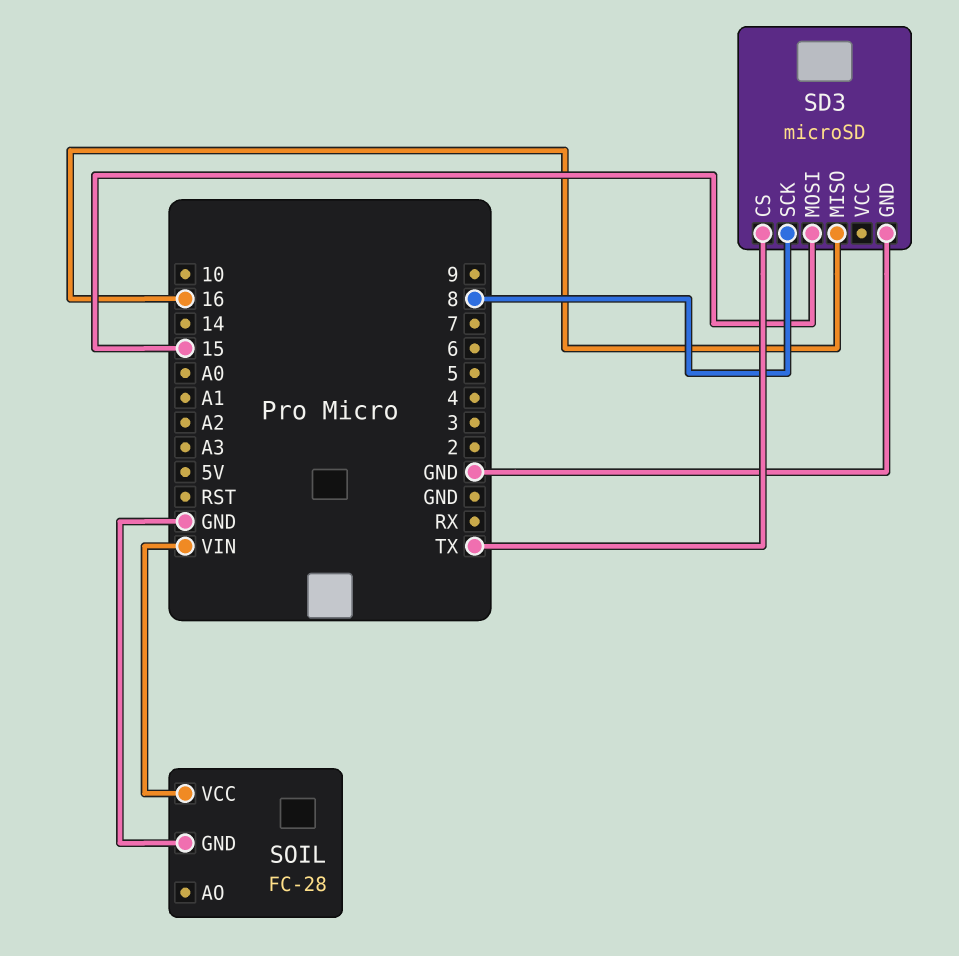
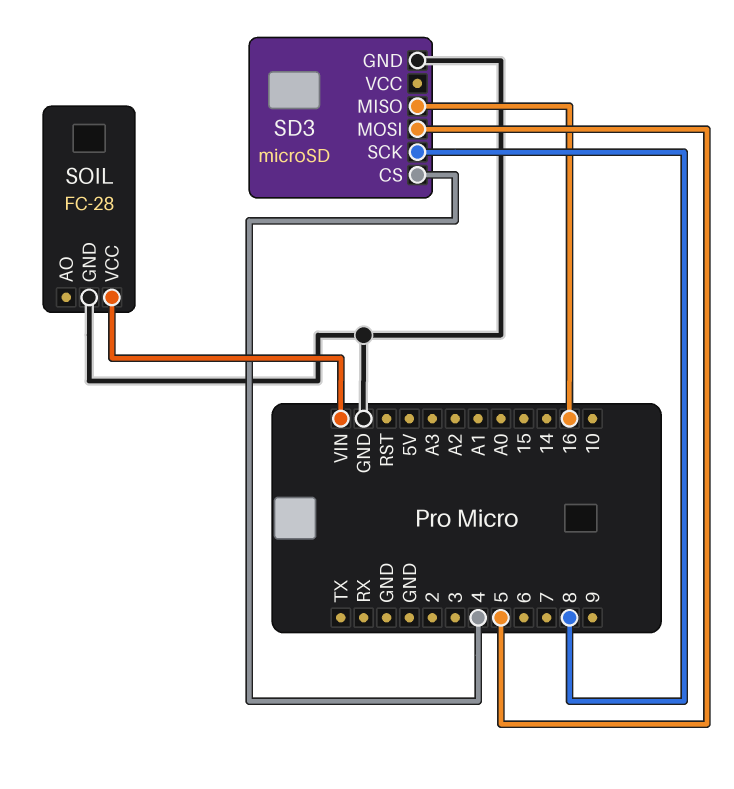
SD3 pin CS: TX -> 4
SD3 pin MOSI: 15 -> 5

